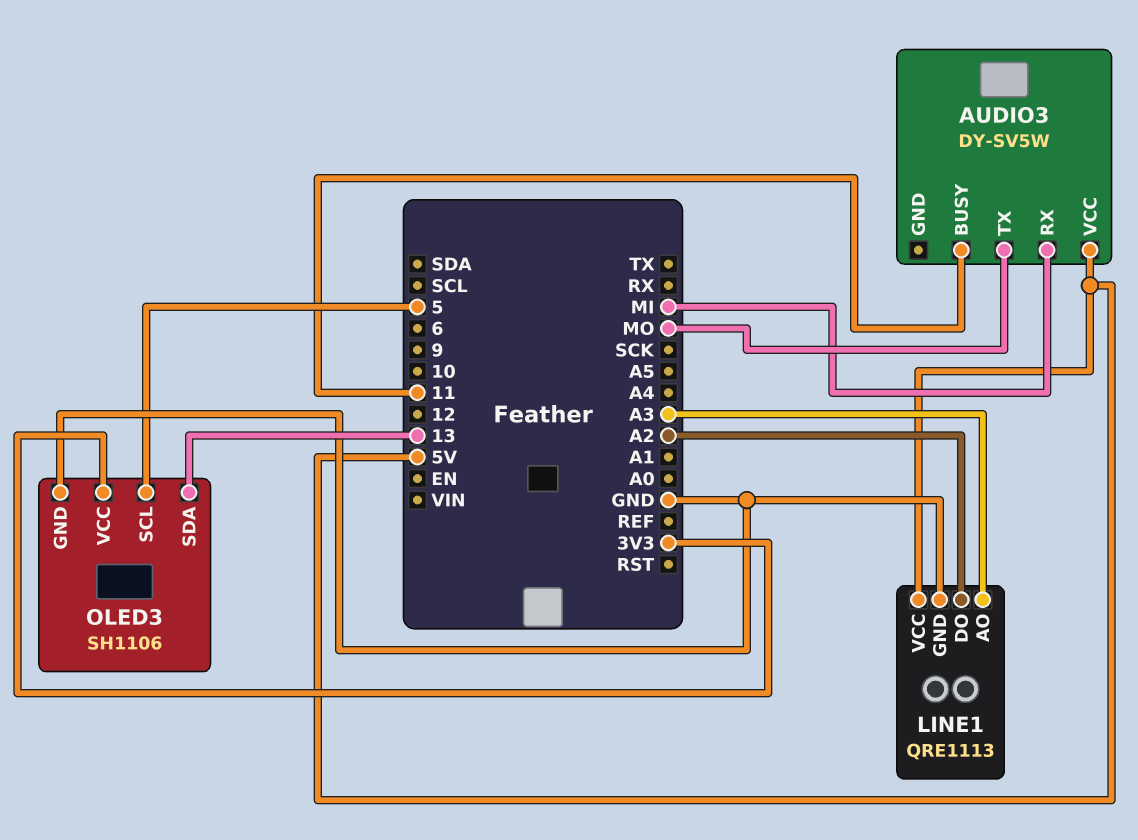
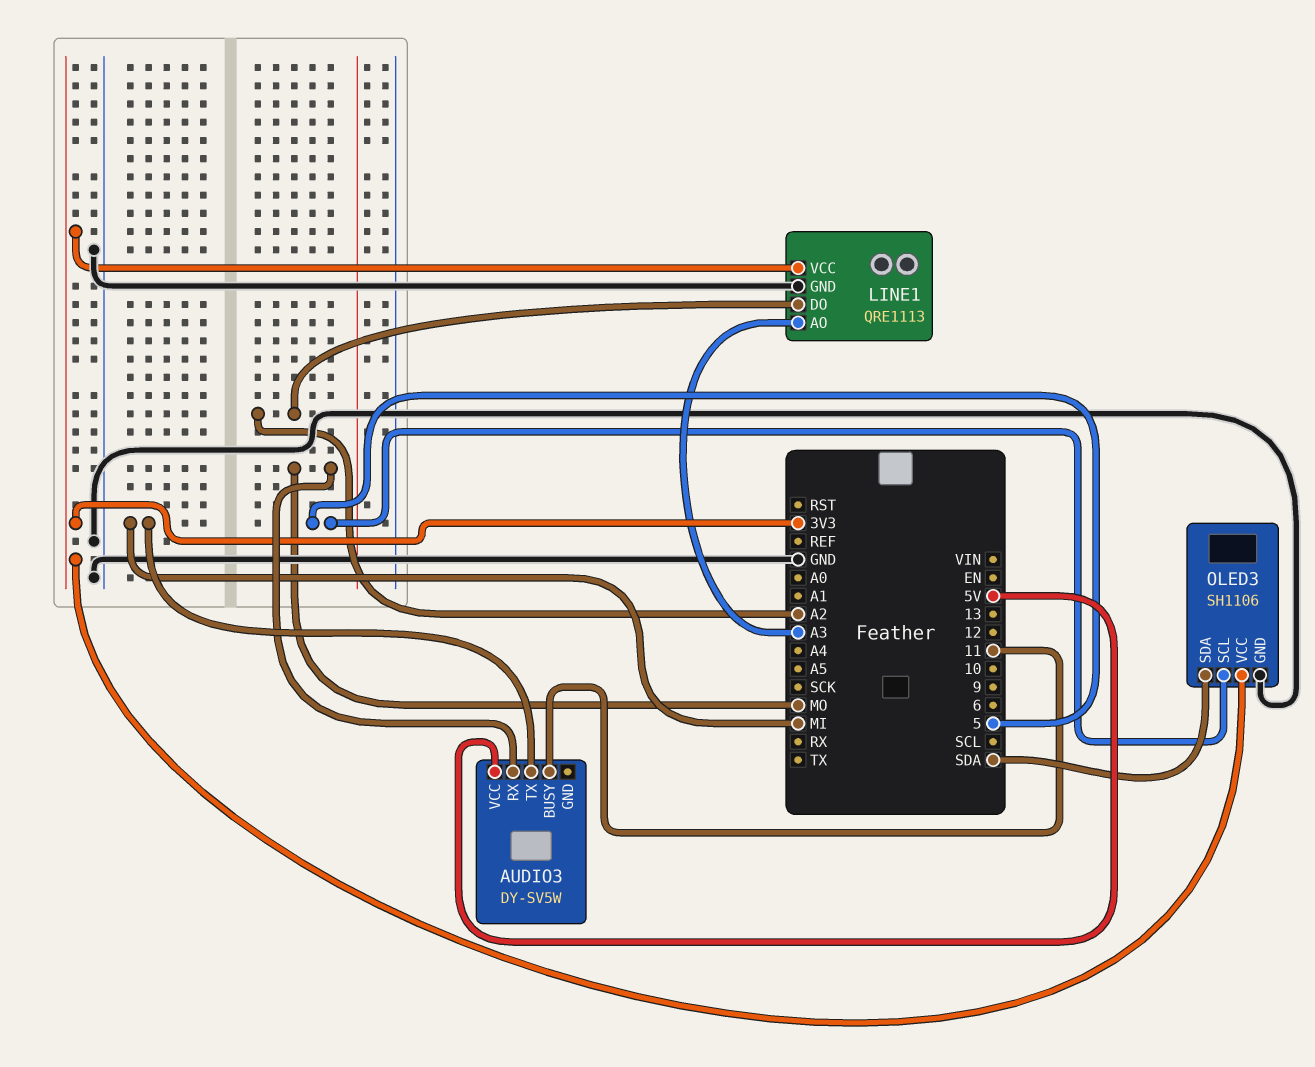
AUDIO3 pin RX: MI -> MO
AUDIO3 pin TX: MO -> MI
LINE1 pin VCC: 5V -> 3V3
OLED3 pin SDA: 13 -> SDA

